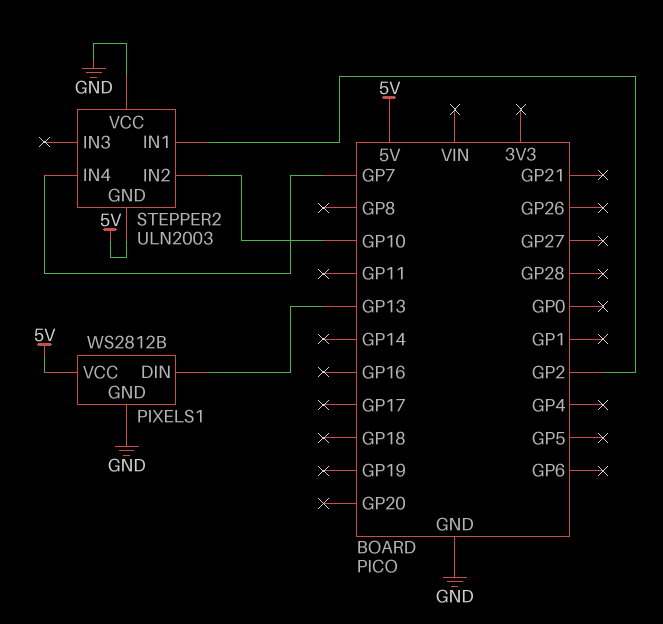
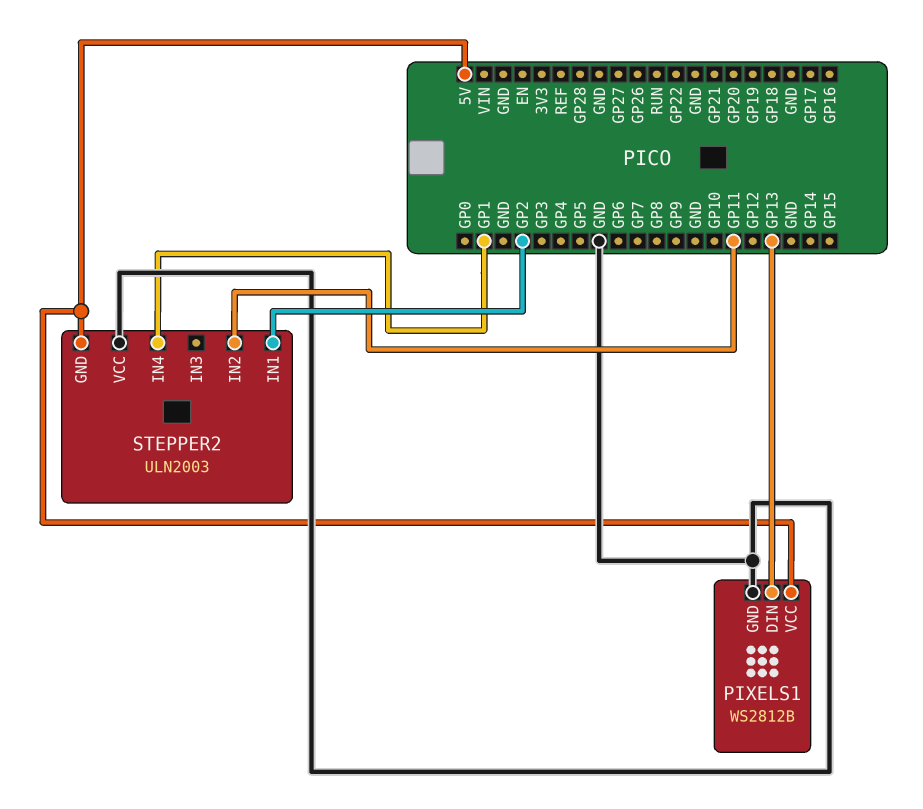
STEPPER2 pin IN2: GP10 -> GP11
STEPPER2 pin IN4: GP7 -> GP1

